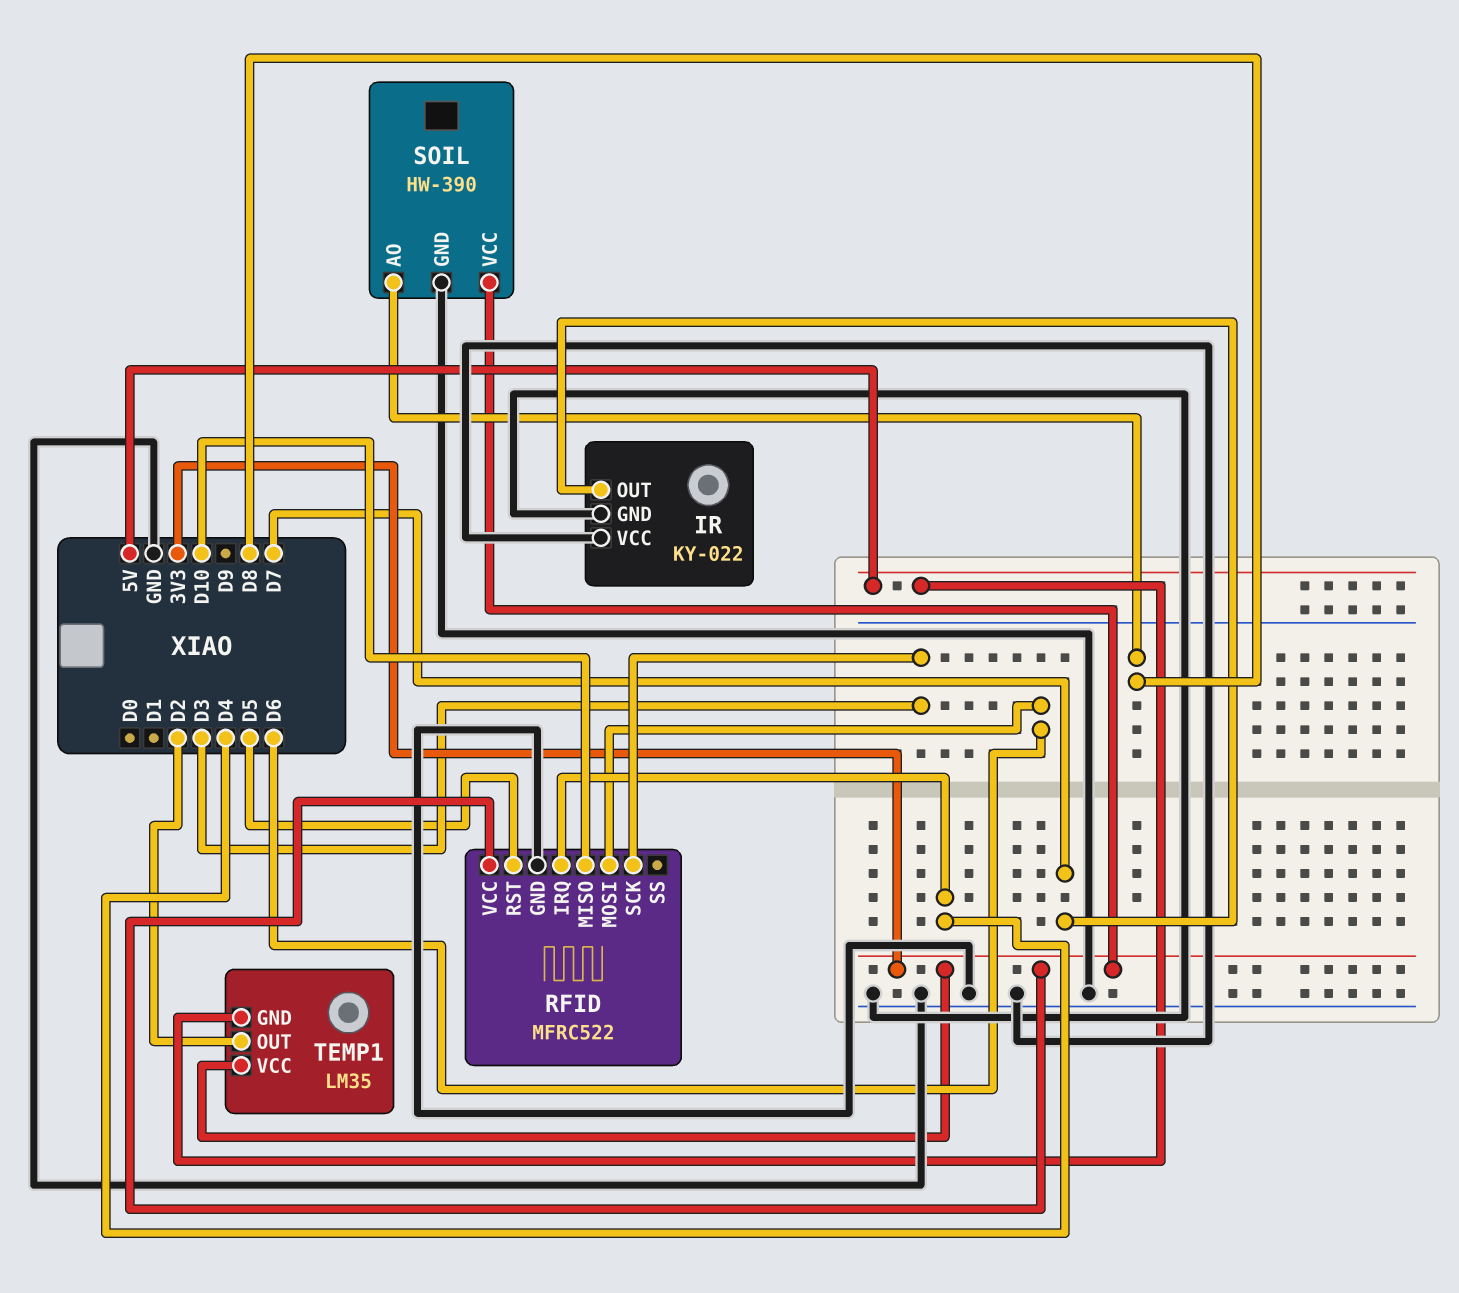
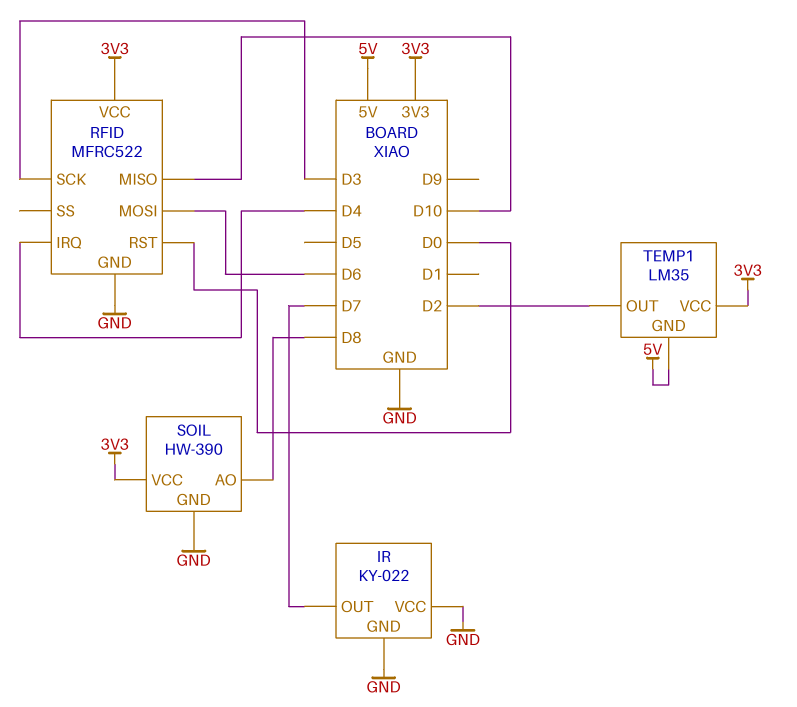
RFID pin RST: D5 -> D0

